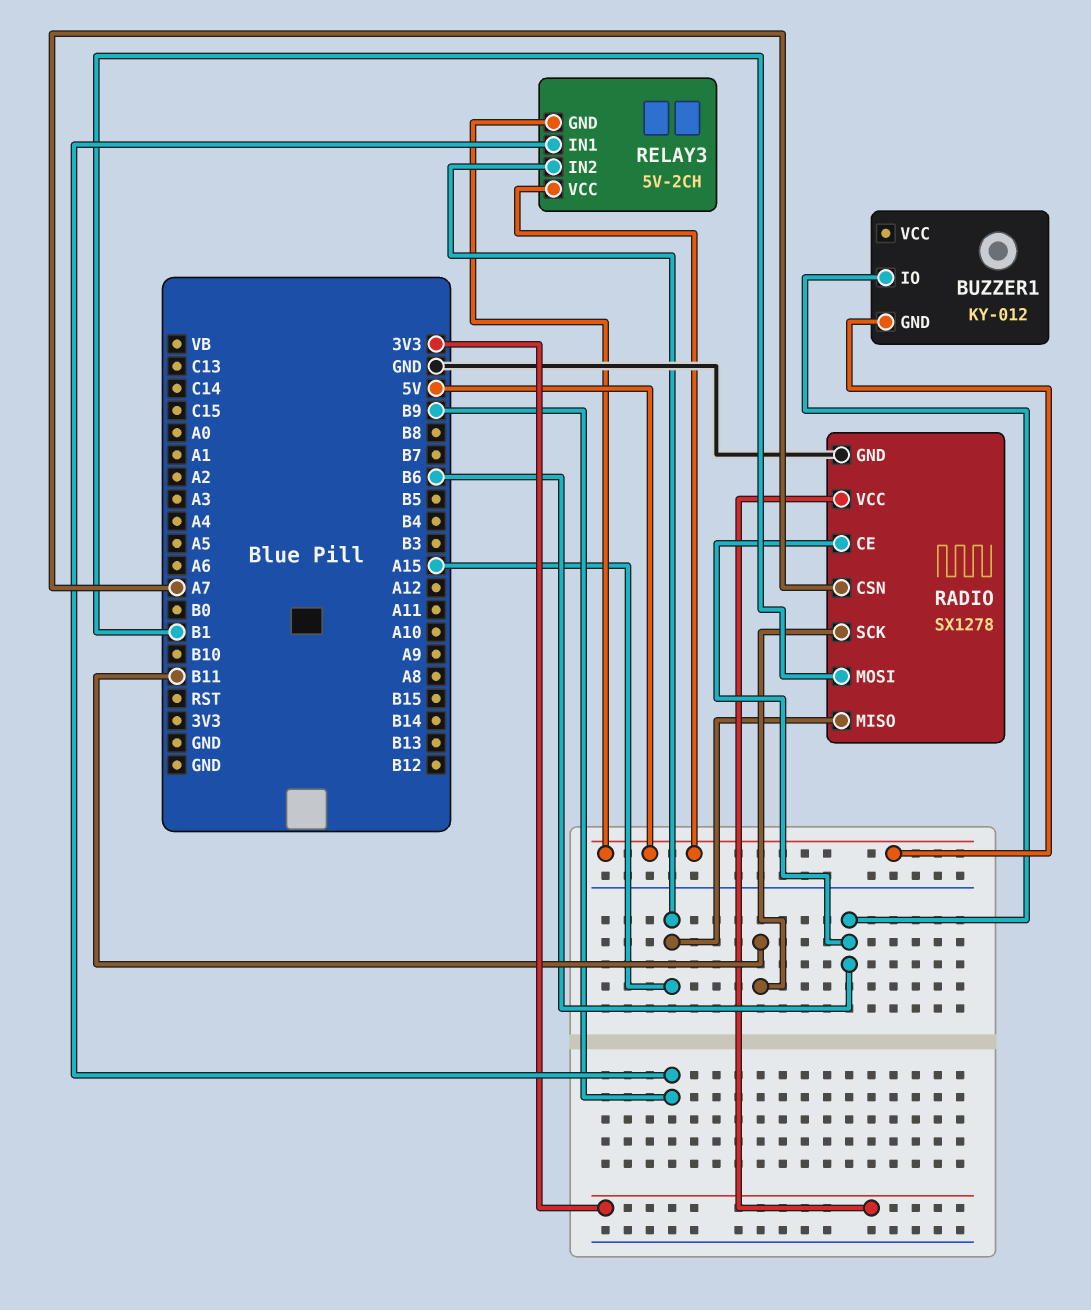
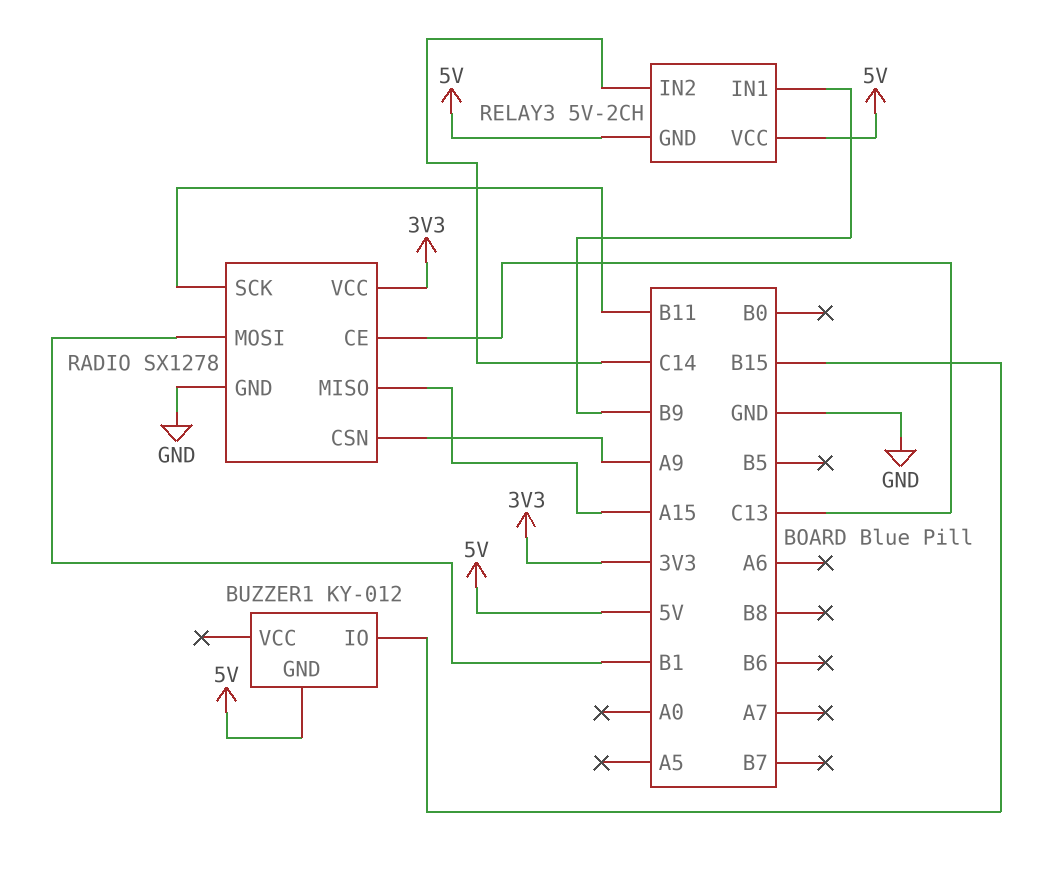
BUZZER1 pin IO: B6 -> B15
RADIO pin CE: B6 -> C13
RADIO pin CSN: A7 -> A9
RELAY3 pin IN2: A15 -> C14

